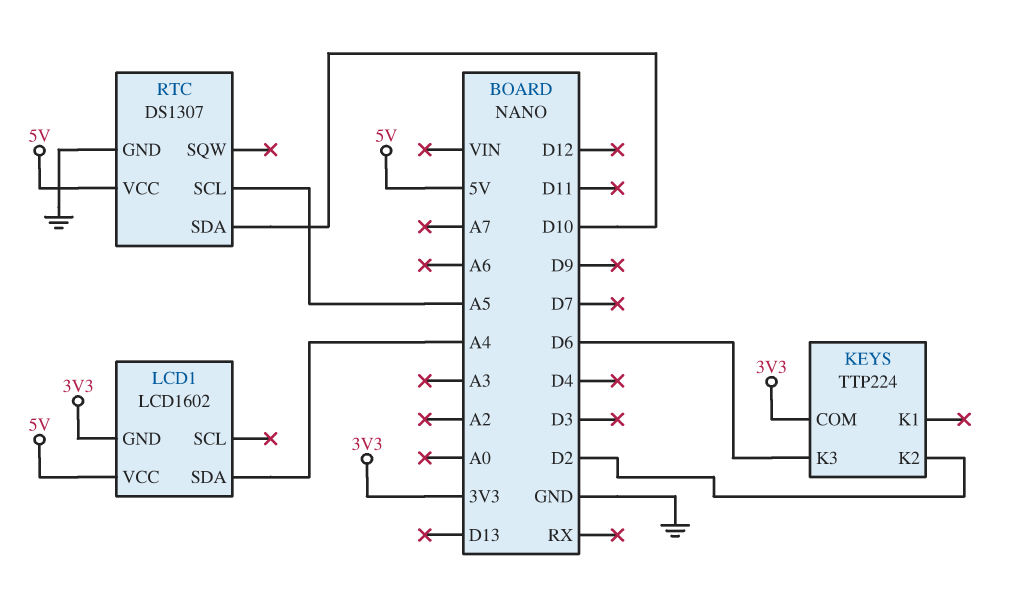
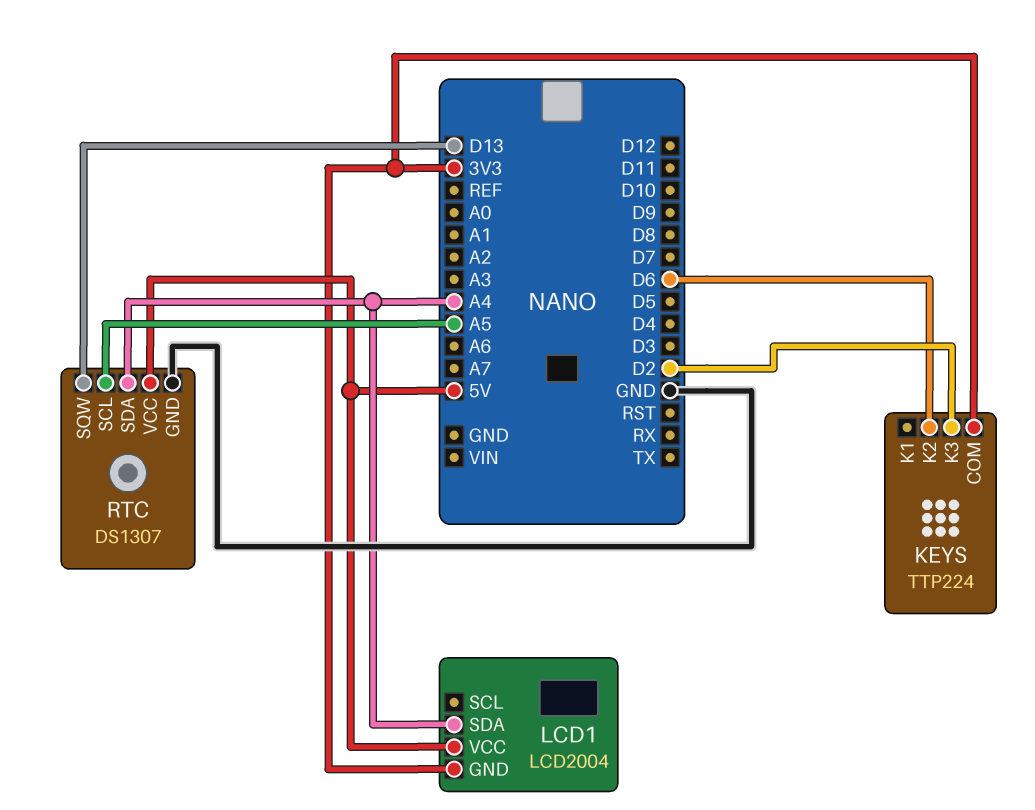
KEYS pin K2: D2 -> D6
KEYS pin K3: D6 -> D2
LCD1: LCD1602 -> LCD2004
RTC pin SDA: D10 -> A4
RTC pin SQW: none -> D13

